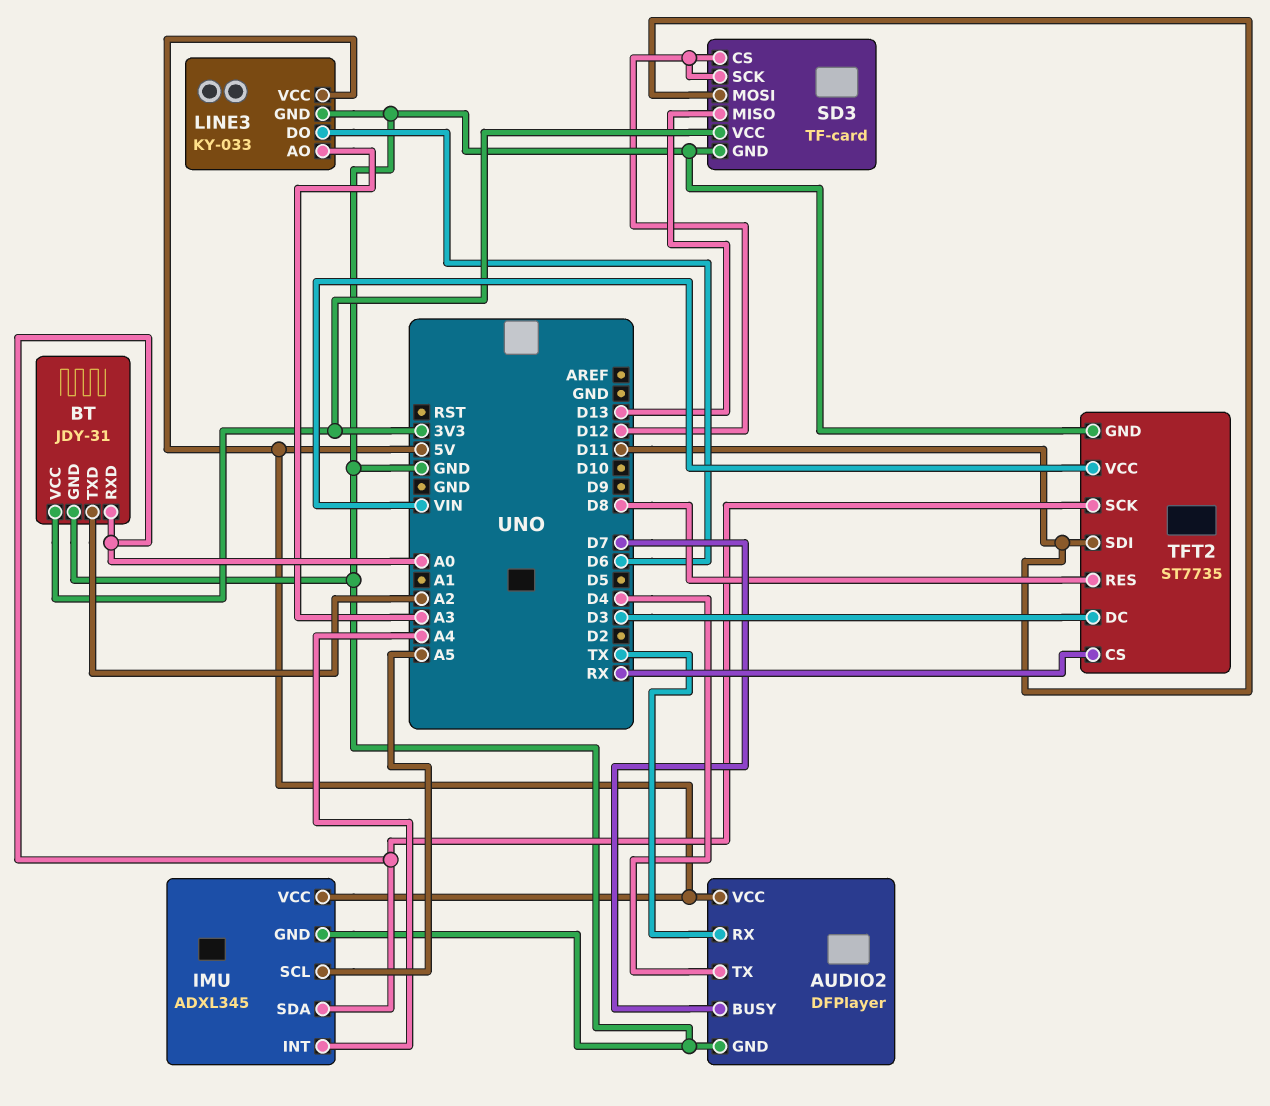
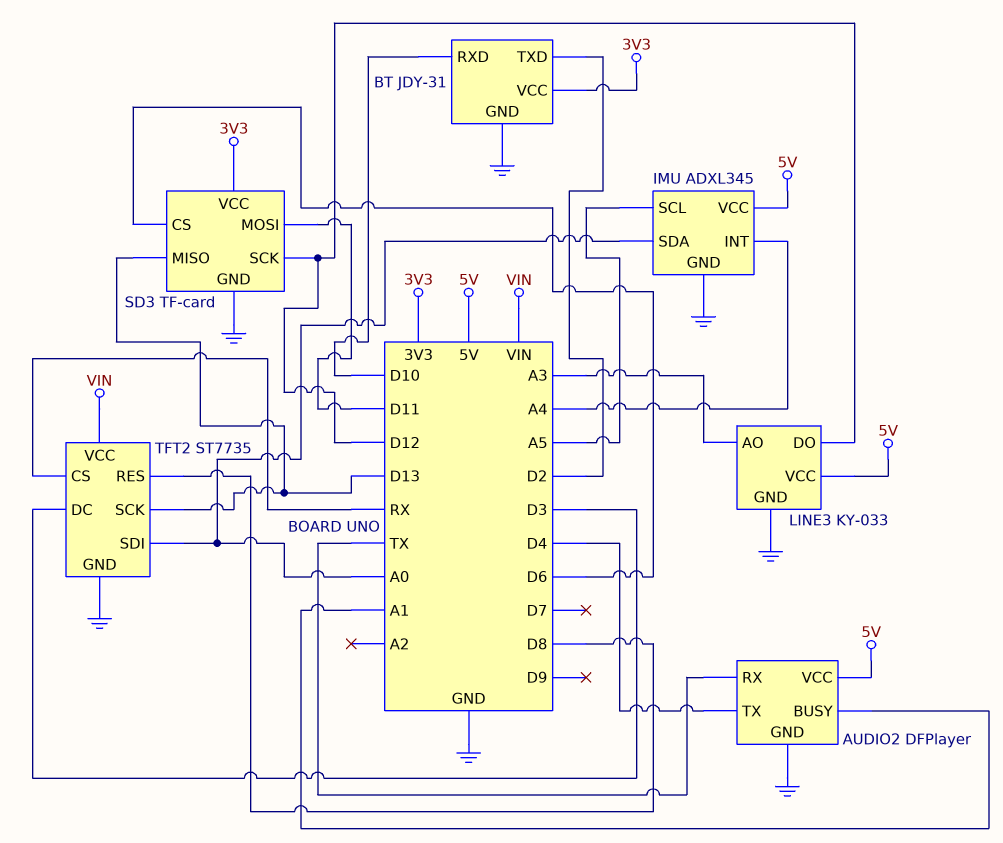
AUDIO2 pin BUSY: D7 -> A1
BT pin RXD: A0 -> D10
BT pin TXD: A2 -> D2
LINE3 pin DO: D6 -> D12
SD3 pin CS: D12 -> D6
TFT2 pin SCK: A0 -> D13
TFT2 pin SDI: D11 -> A0

